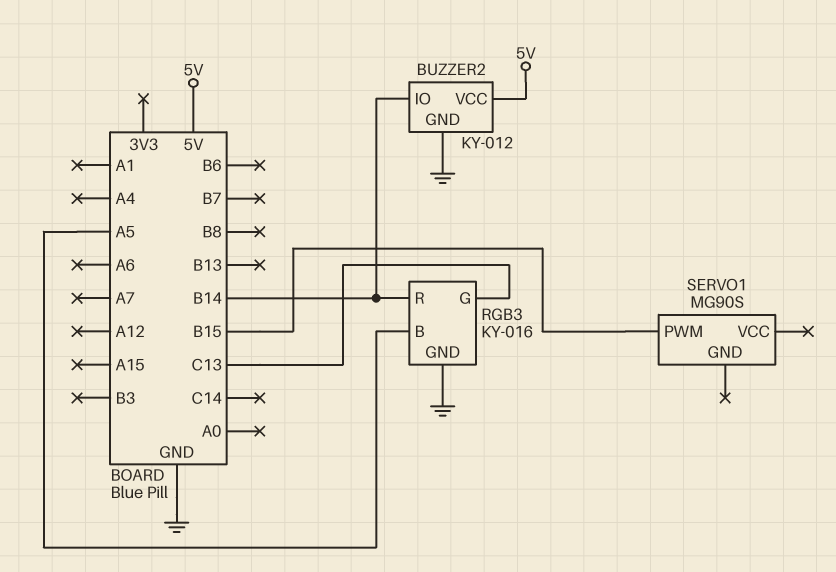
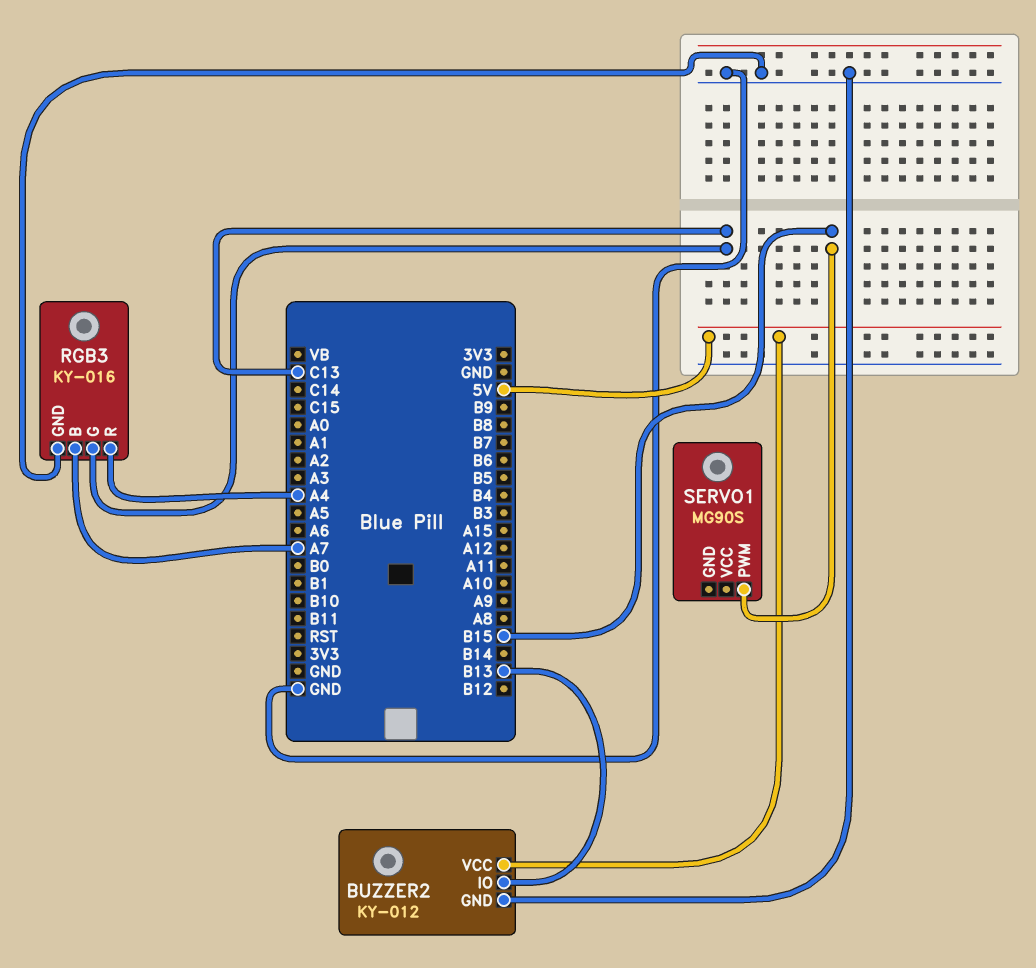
BUZZER2 pin IO: B14 -> B13
RGB3 pin B: A5 -> A7
RGB3 pin R: B14 -> A4

